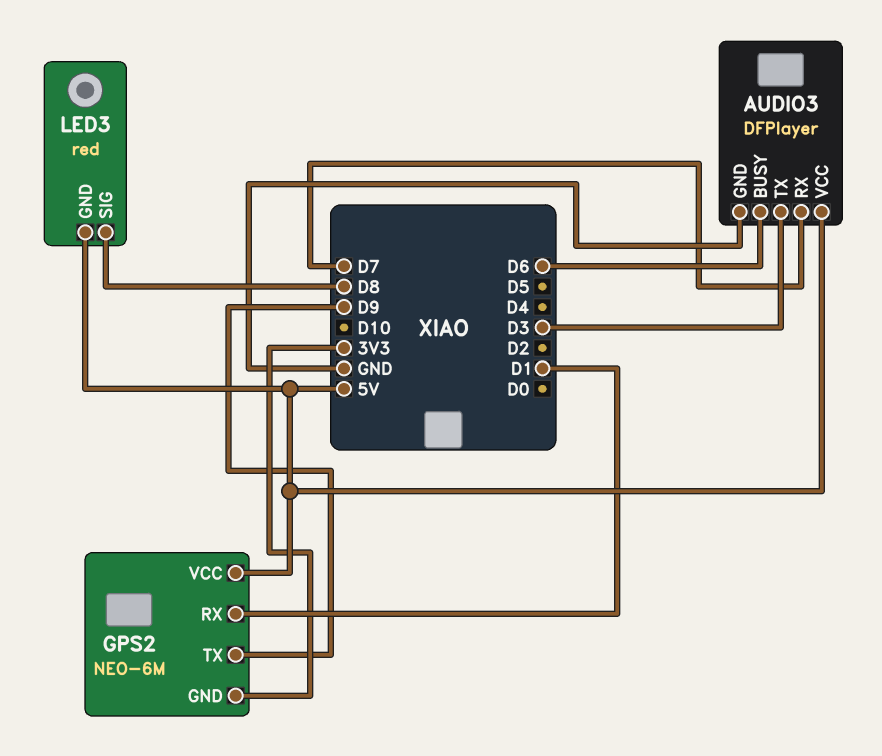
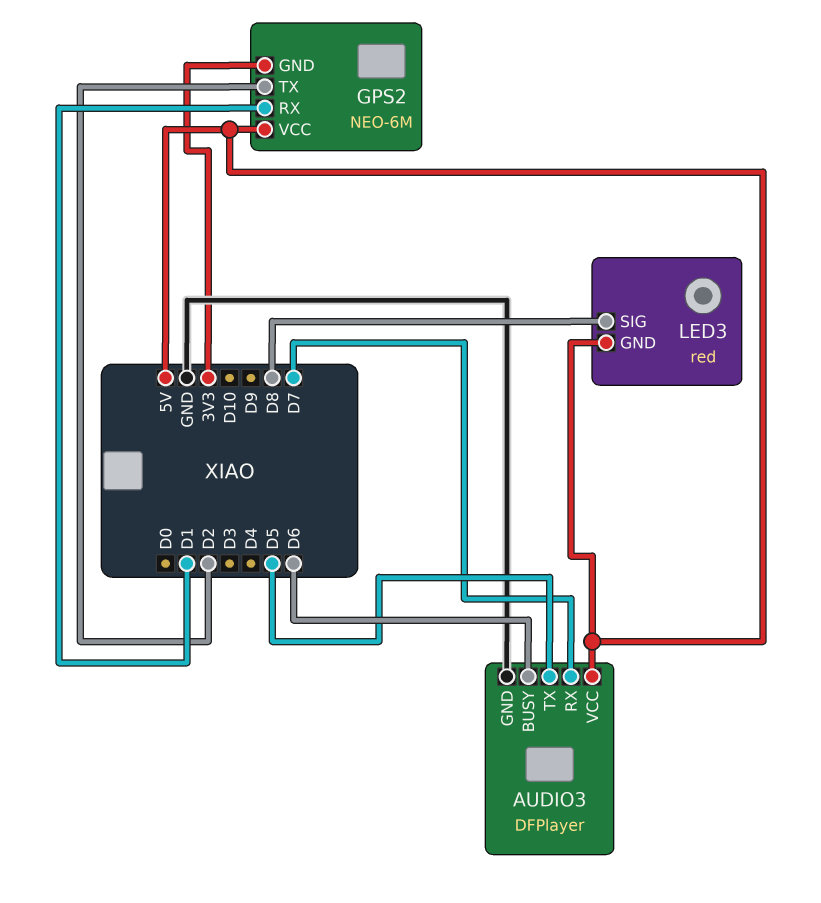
AUDIO3 pin TX: D3 -> D5
GPS2 pin TX: D9 -> D2

